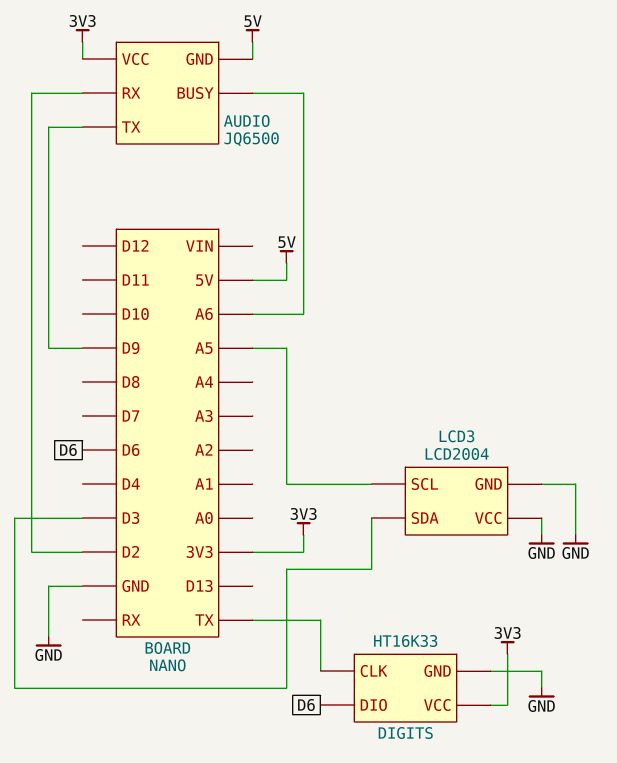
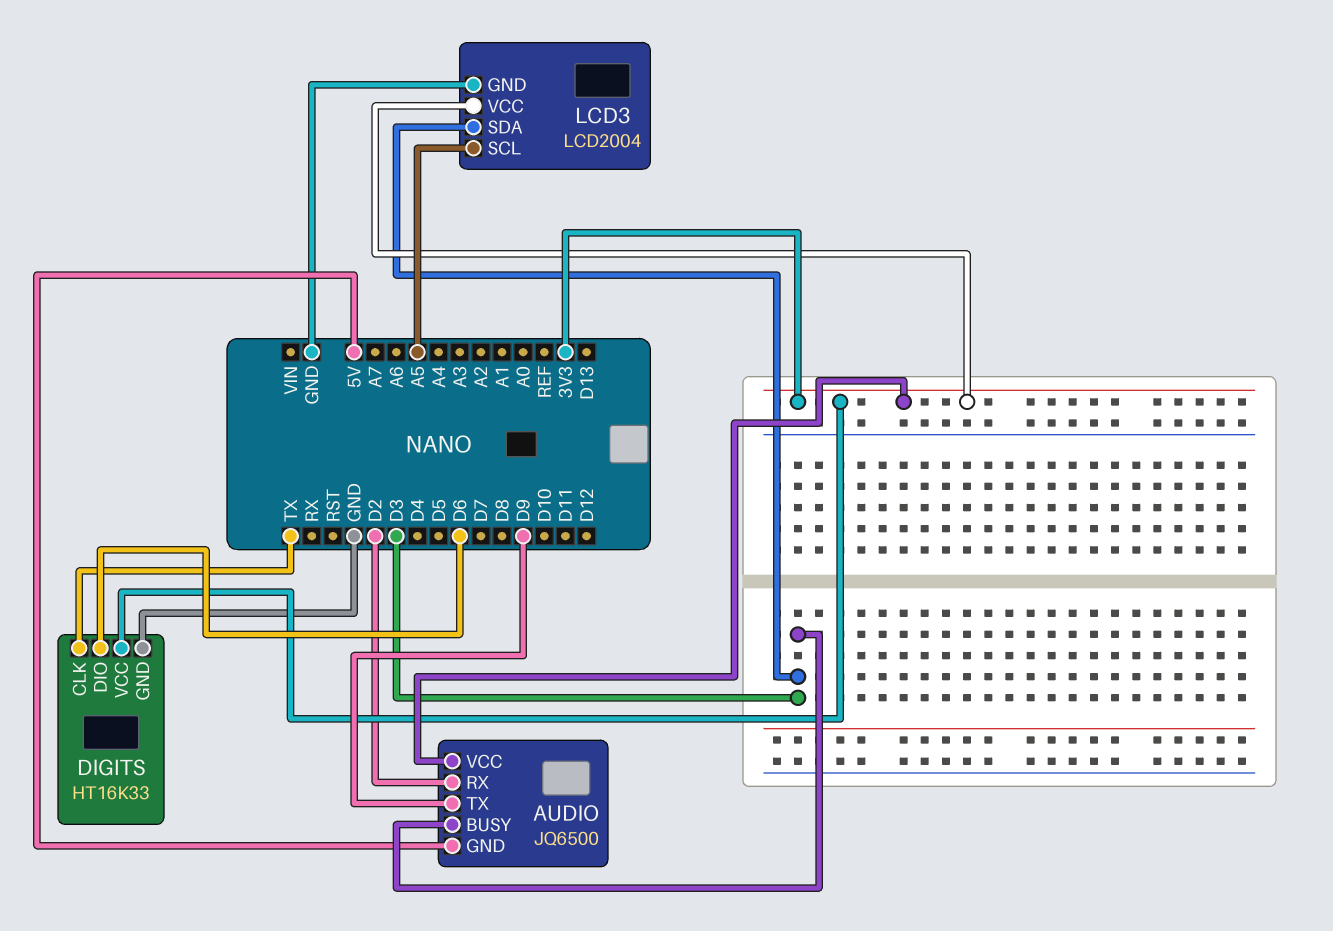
AUDIO pin BUSY: A6 -> D3
LCD3 pin VCC: GND -> 3V3

